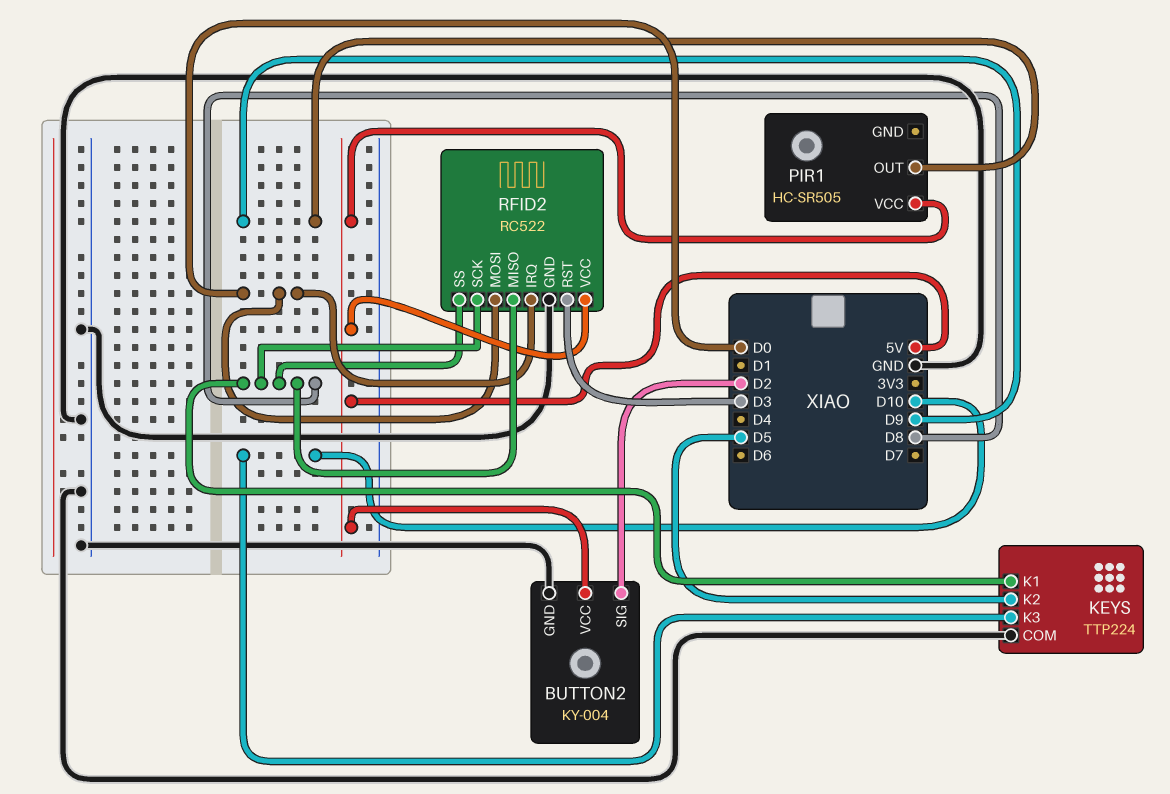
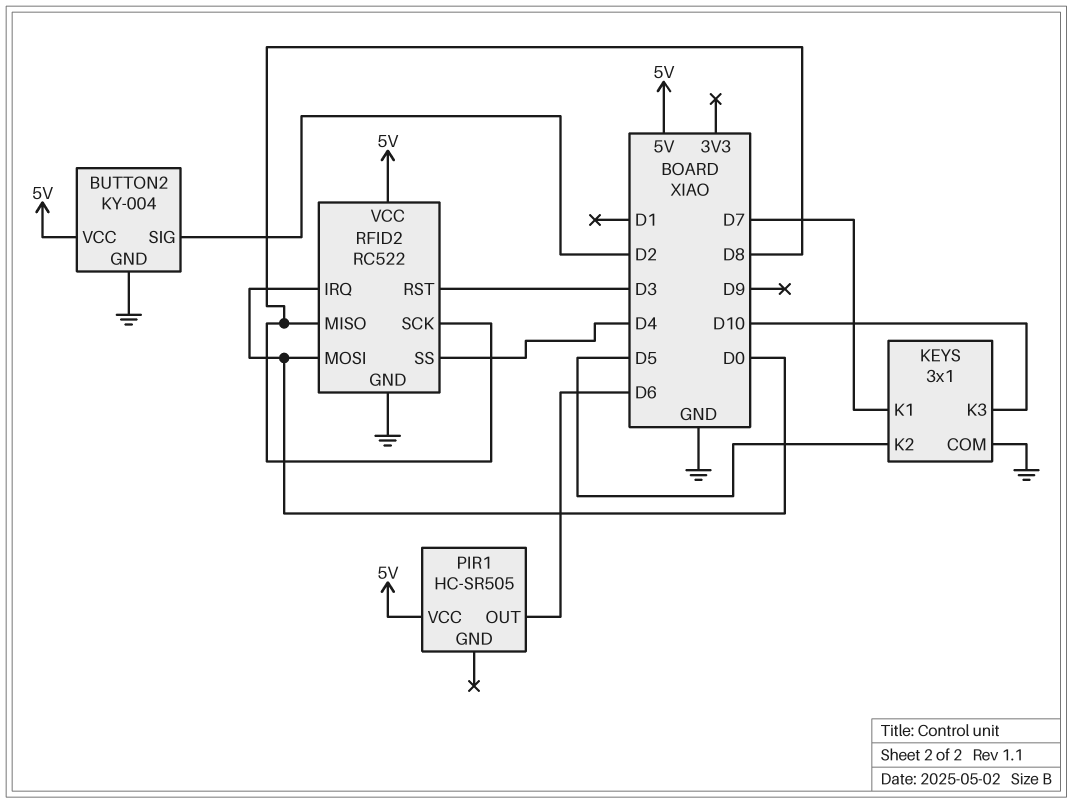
KEYS: TTP224 -> 3x1
KEYS pin K1: D8 -> D7
PIR1 pin OUT: D9 -> D6
RFID2 pin SS: D8 -> D4

